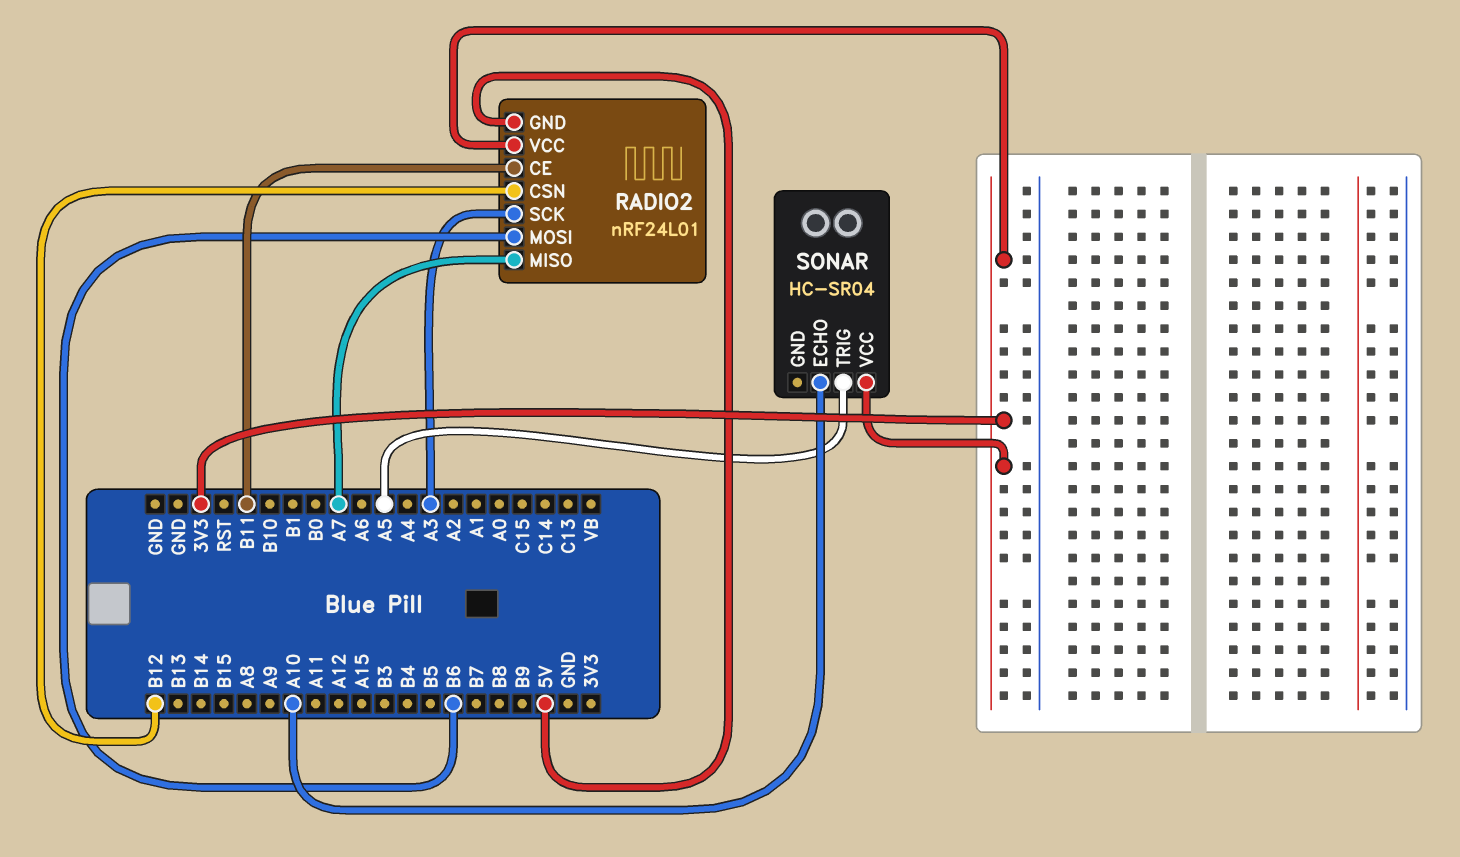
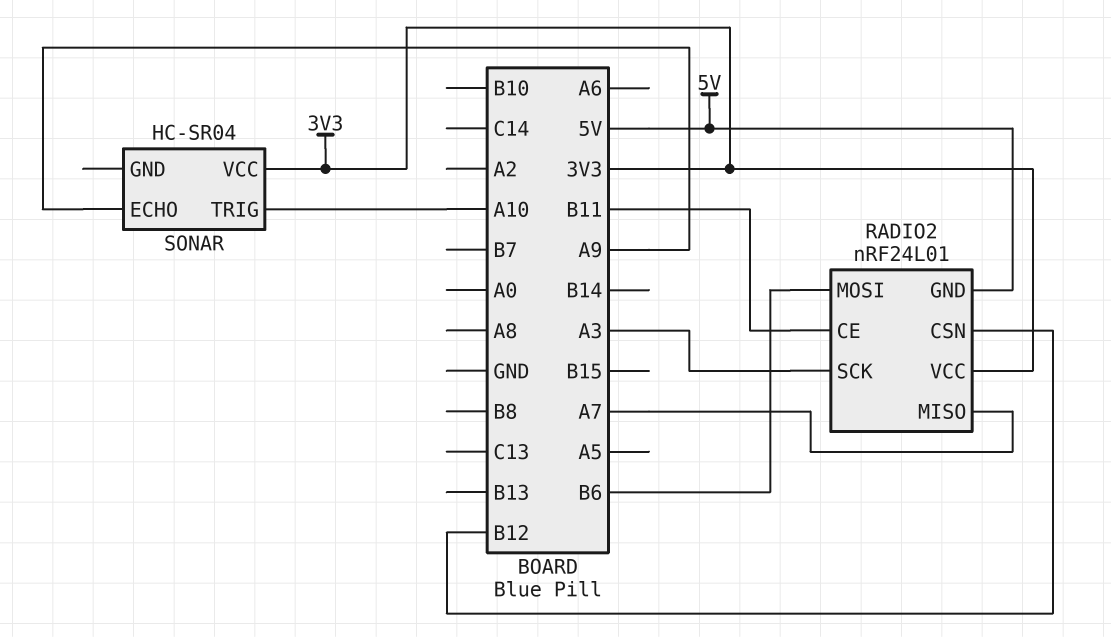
SONAR pin ECHO: A10 -> A9
SONAR pin TRIG: A5 -> A10

